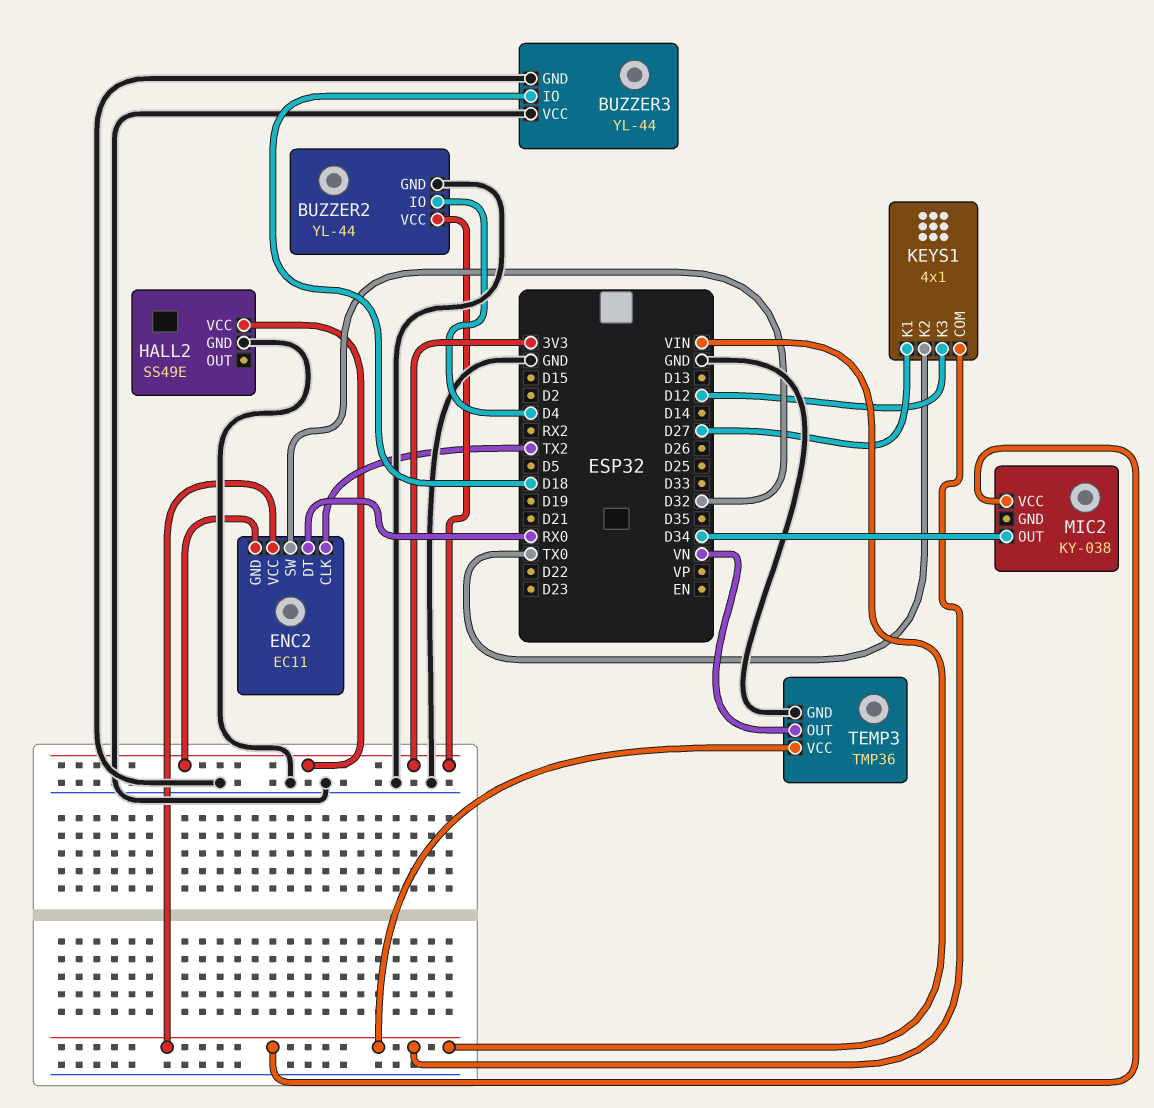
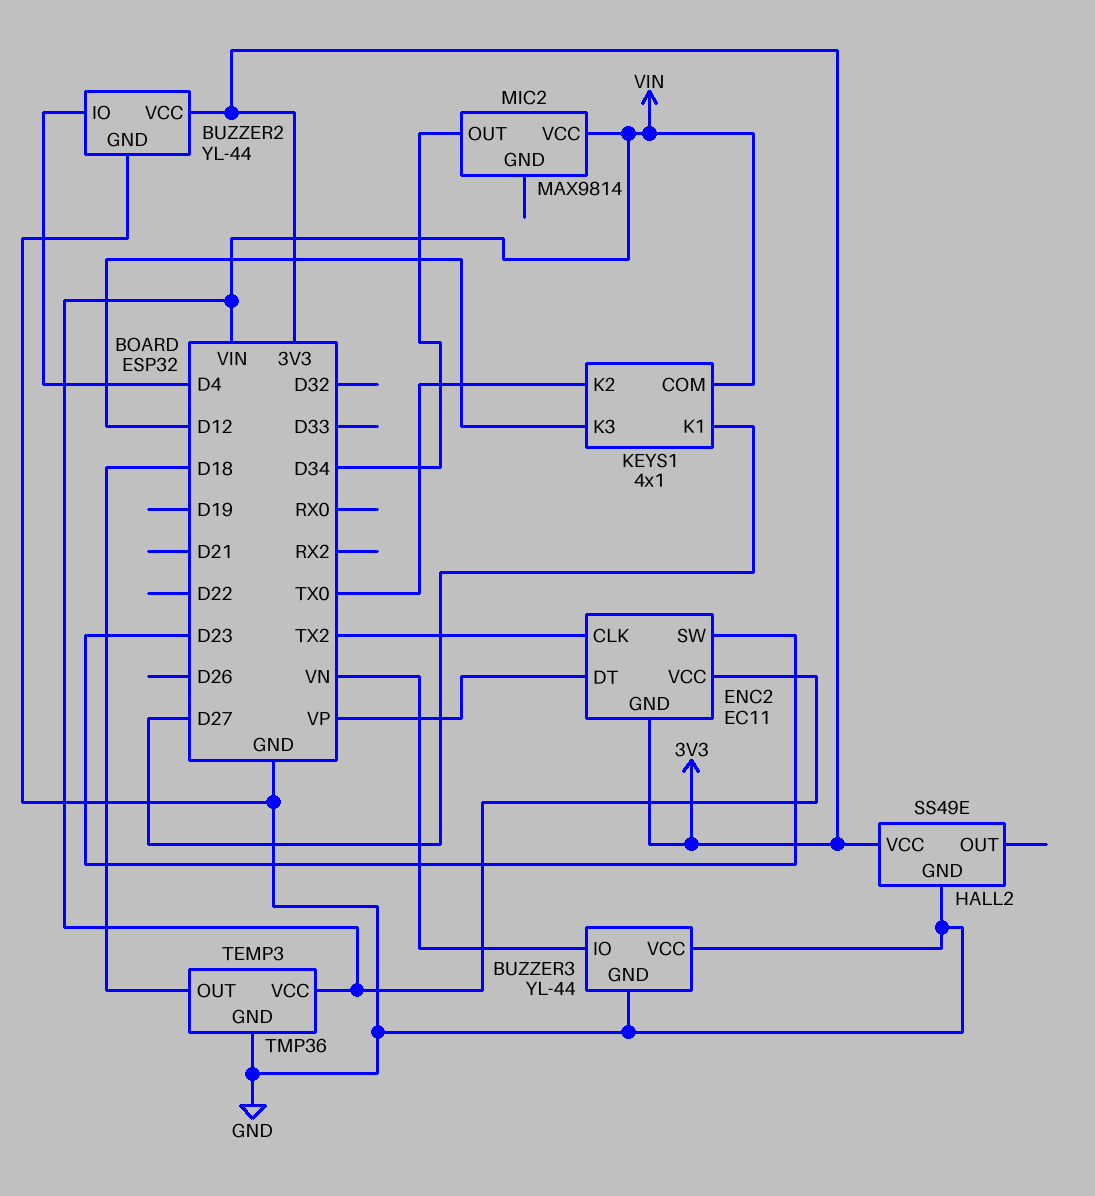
BUZZER3 pin IO: D18 -> VN
ENC2 pin DT: RX0 -> VP
ENC2 pin SW: D32 -> D23
MIC2: KY-038 -> MAX9814
TEMP3 pin OUT: VN -> D18

